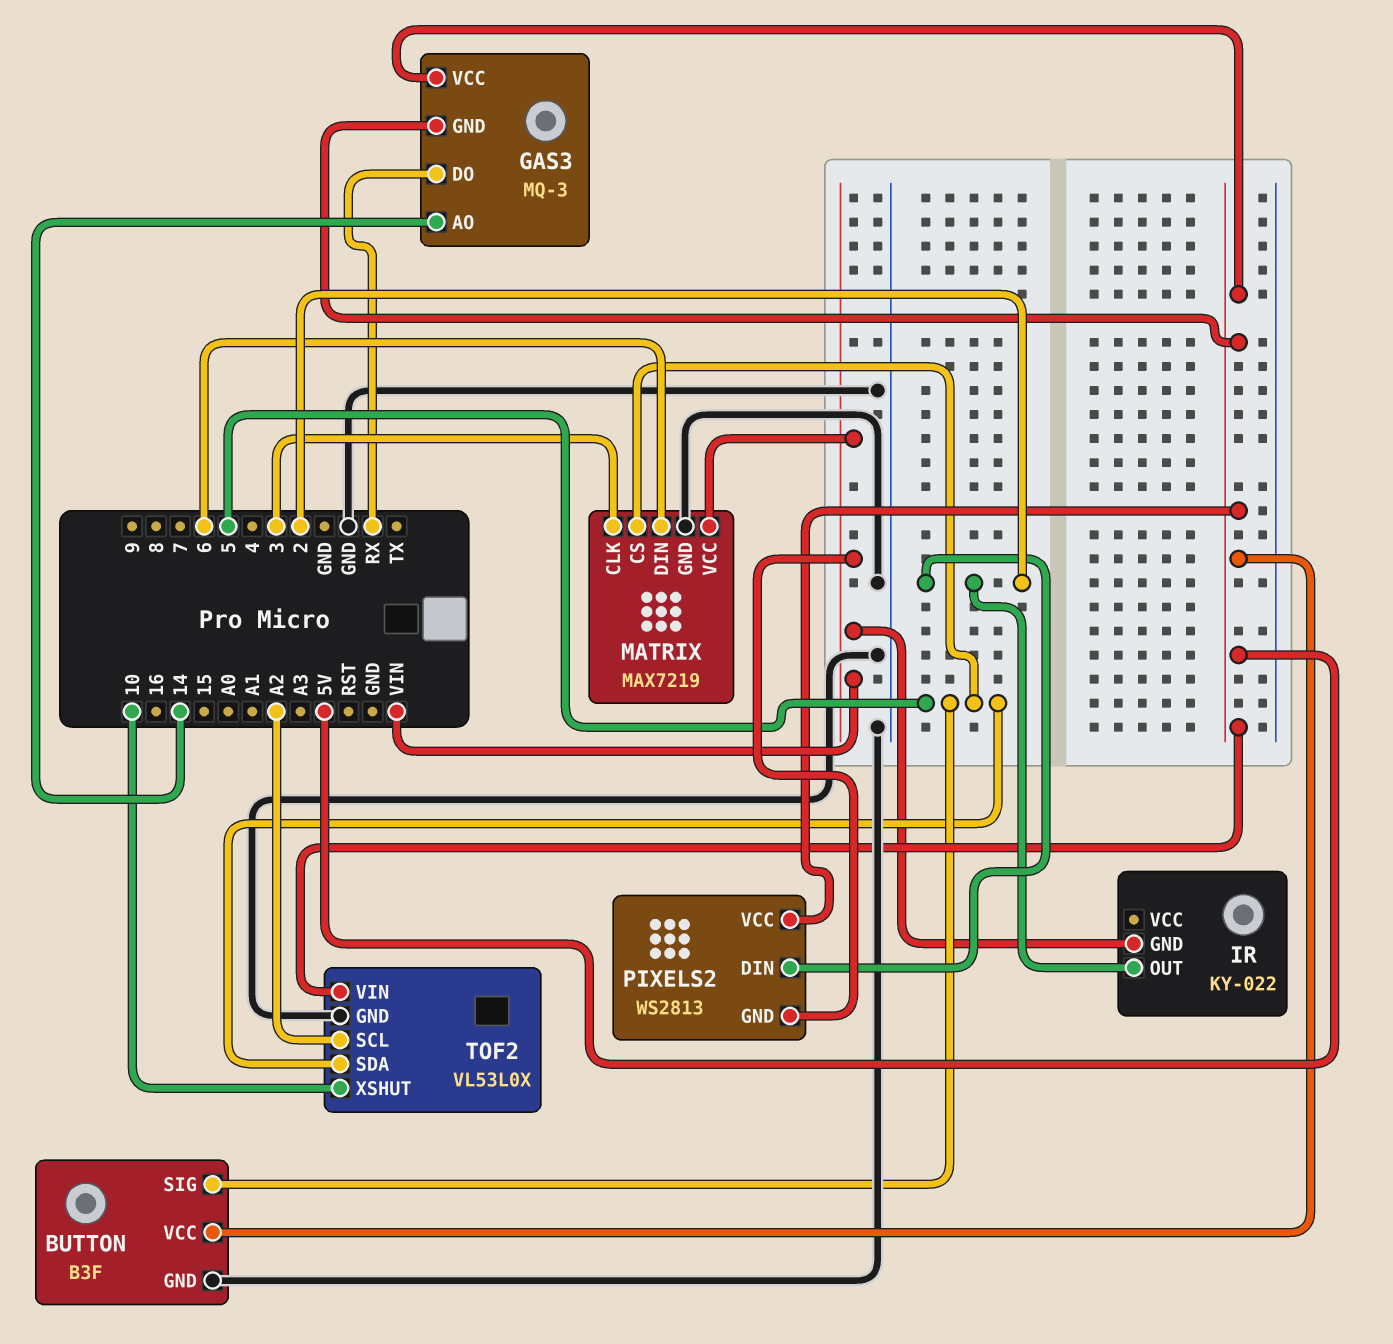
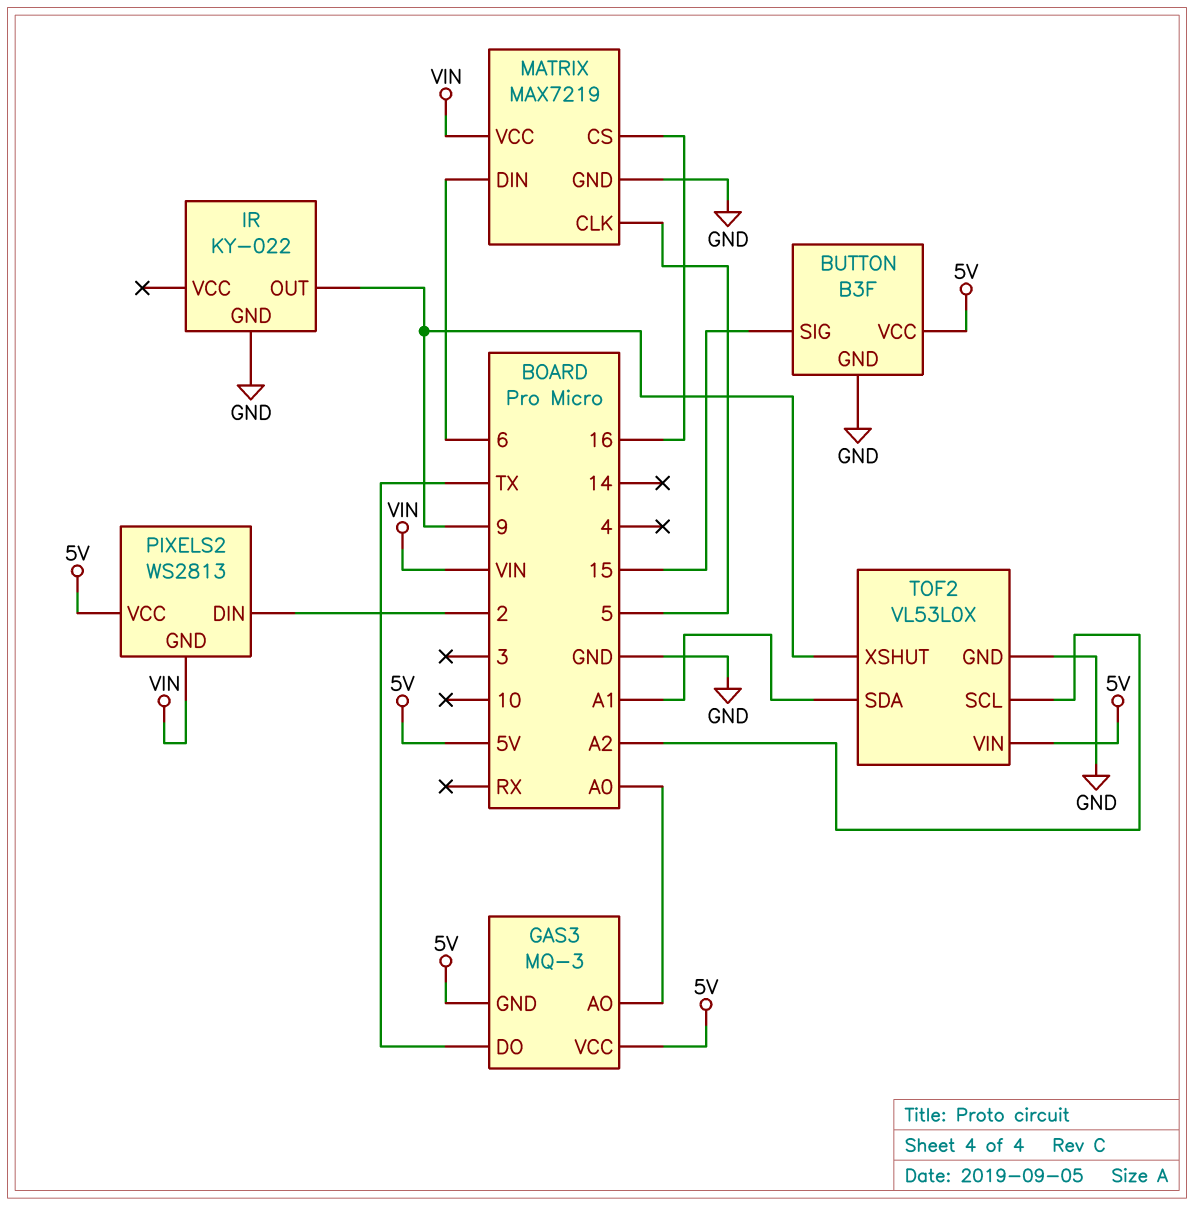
BUTTON pin SIG: 5 -> 15
GAS3 pin AO: 14 -> A0
GAS3 pin DO: RX -> TX
IR pin GND: VIN -> GND
IR pin OUT: 2 -> 9
MATRIX pin CLK: 3 -> 5
MATRIX pin CS: 5 -> 16
TOF2 pin SDA: 5 -> A1
TOF2 pin XSHUT: 10 -> 9

